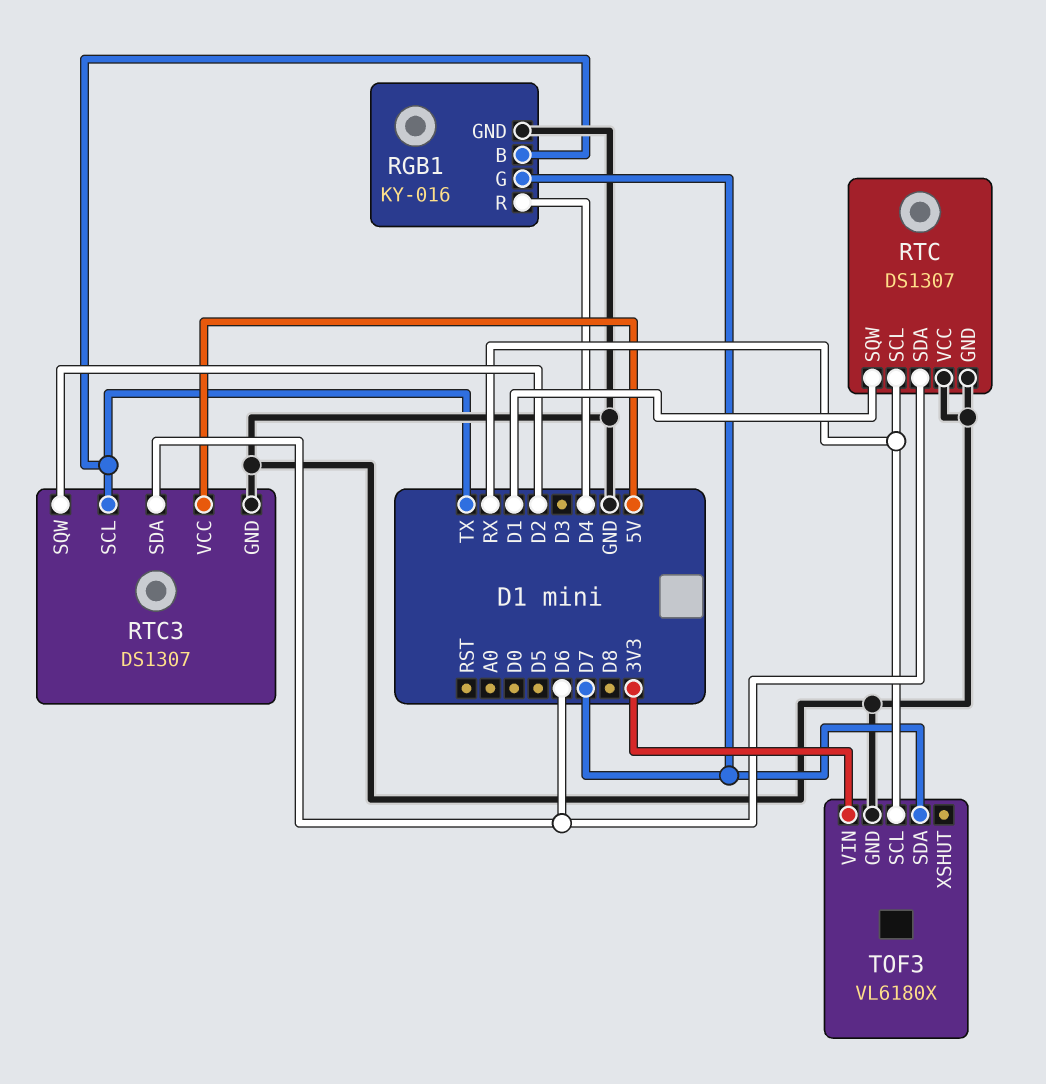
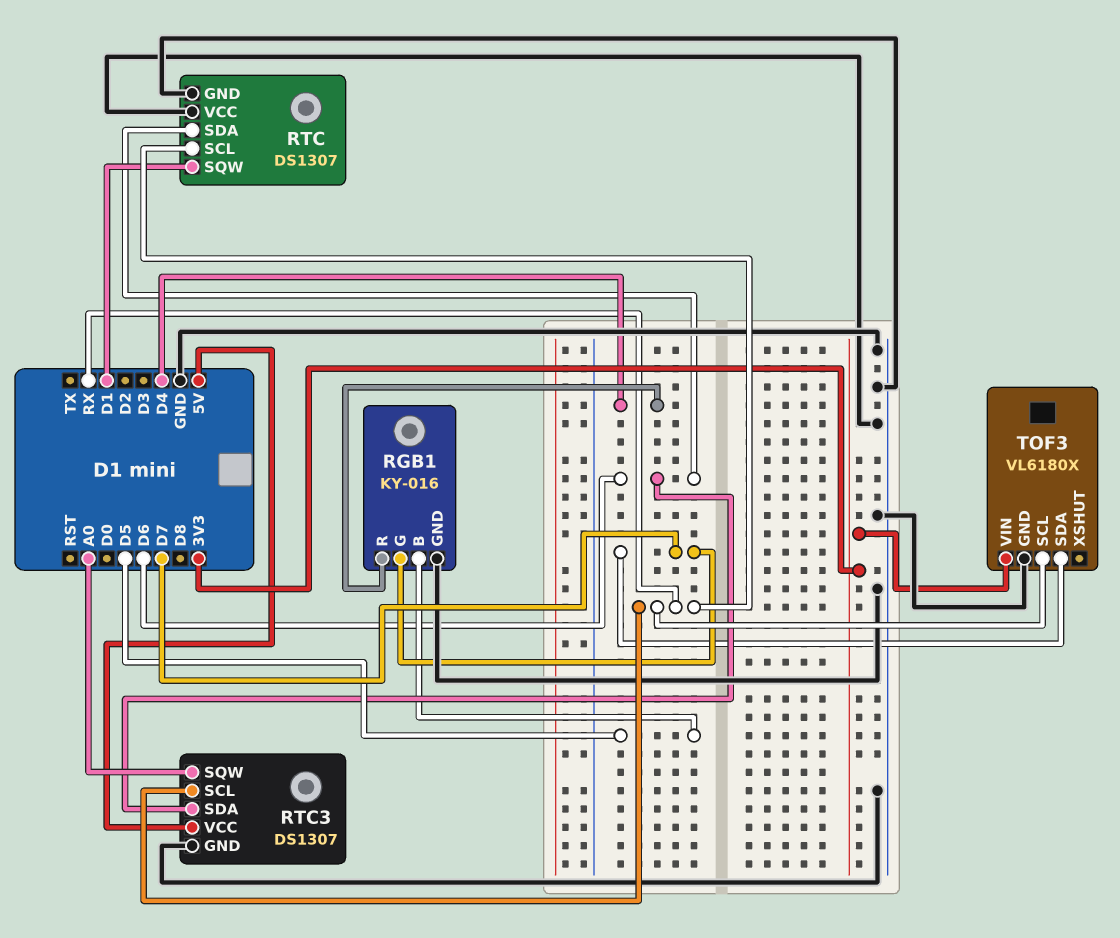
RGB1 pin B: TX -> D5
RTC3 pin SCL: TX -> RX
RTC3 pin SQW: D2 -> A0

